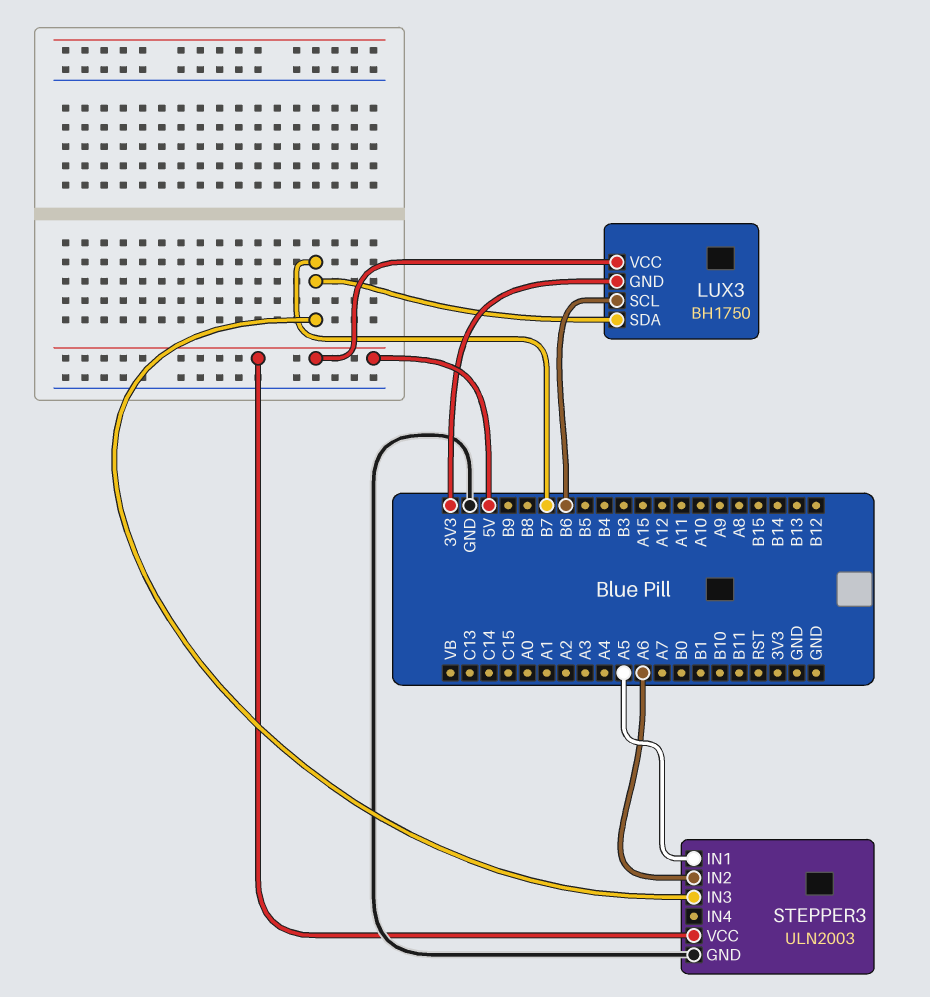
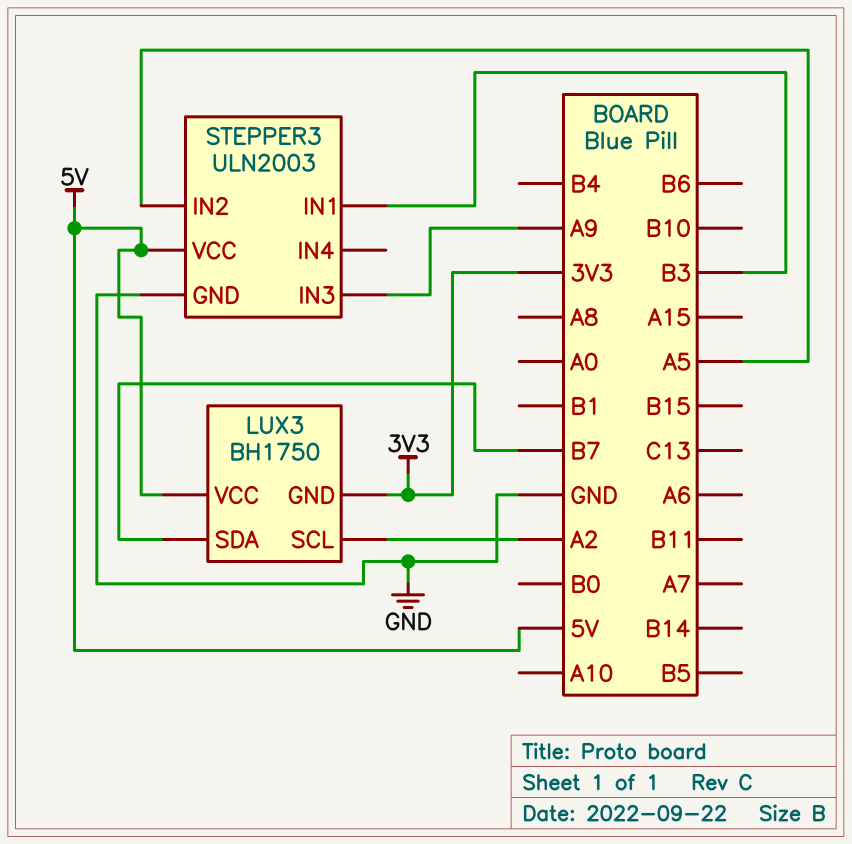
LUX3 pin SCL: B6 -> A2
STEPPER3 pin IN1: A5 -> B3
STEPPER3 pin IN2: A6 -> A5
STEPPER3 pin IN3: B7 -> A9

